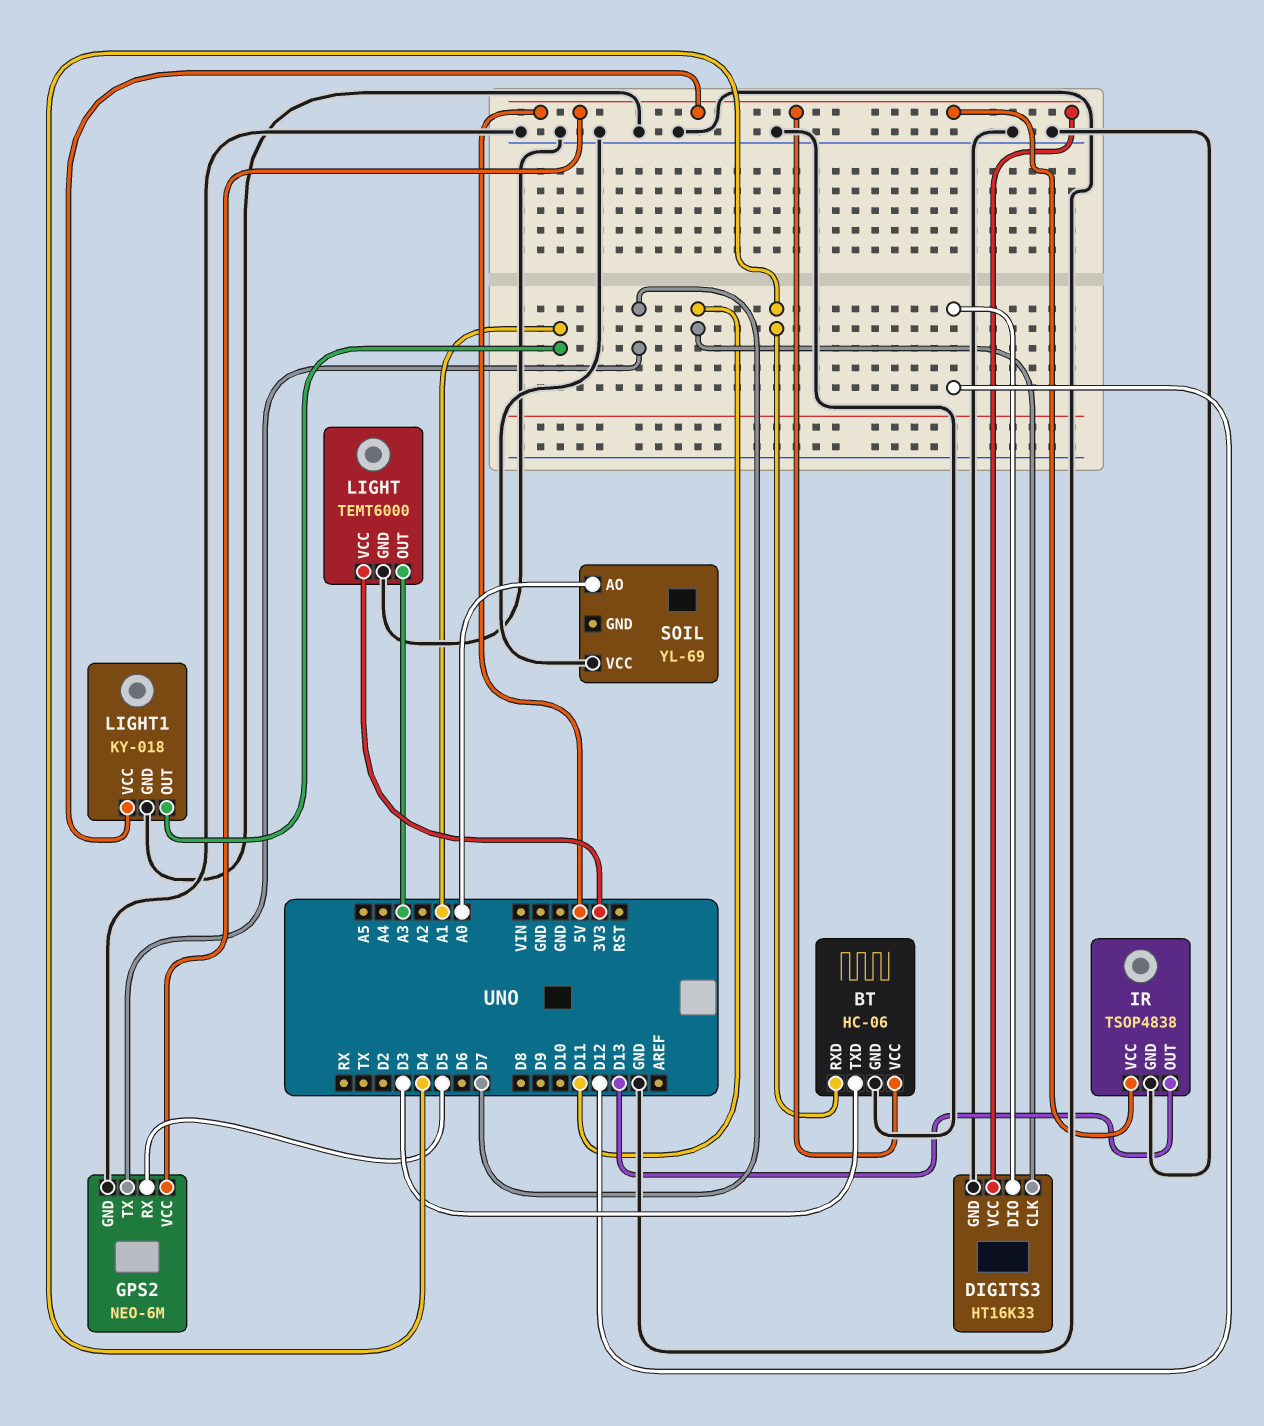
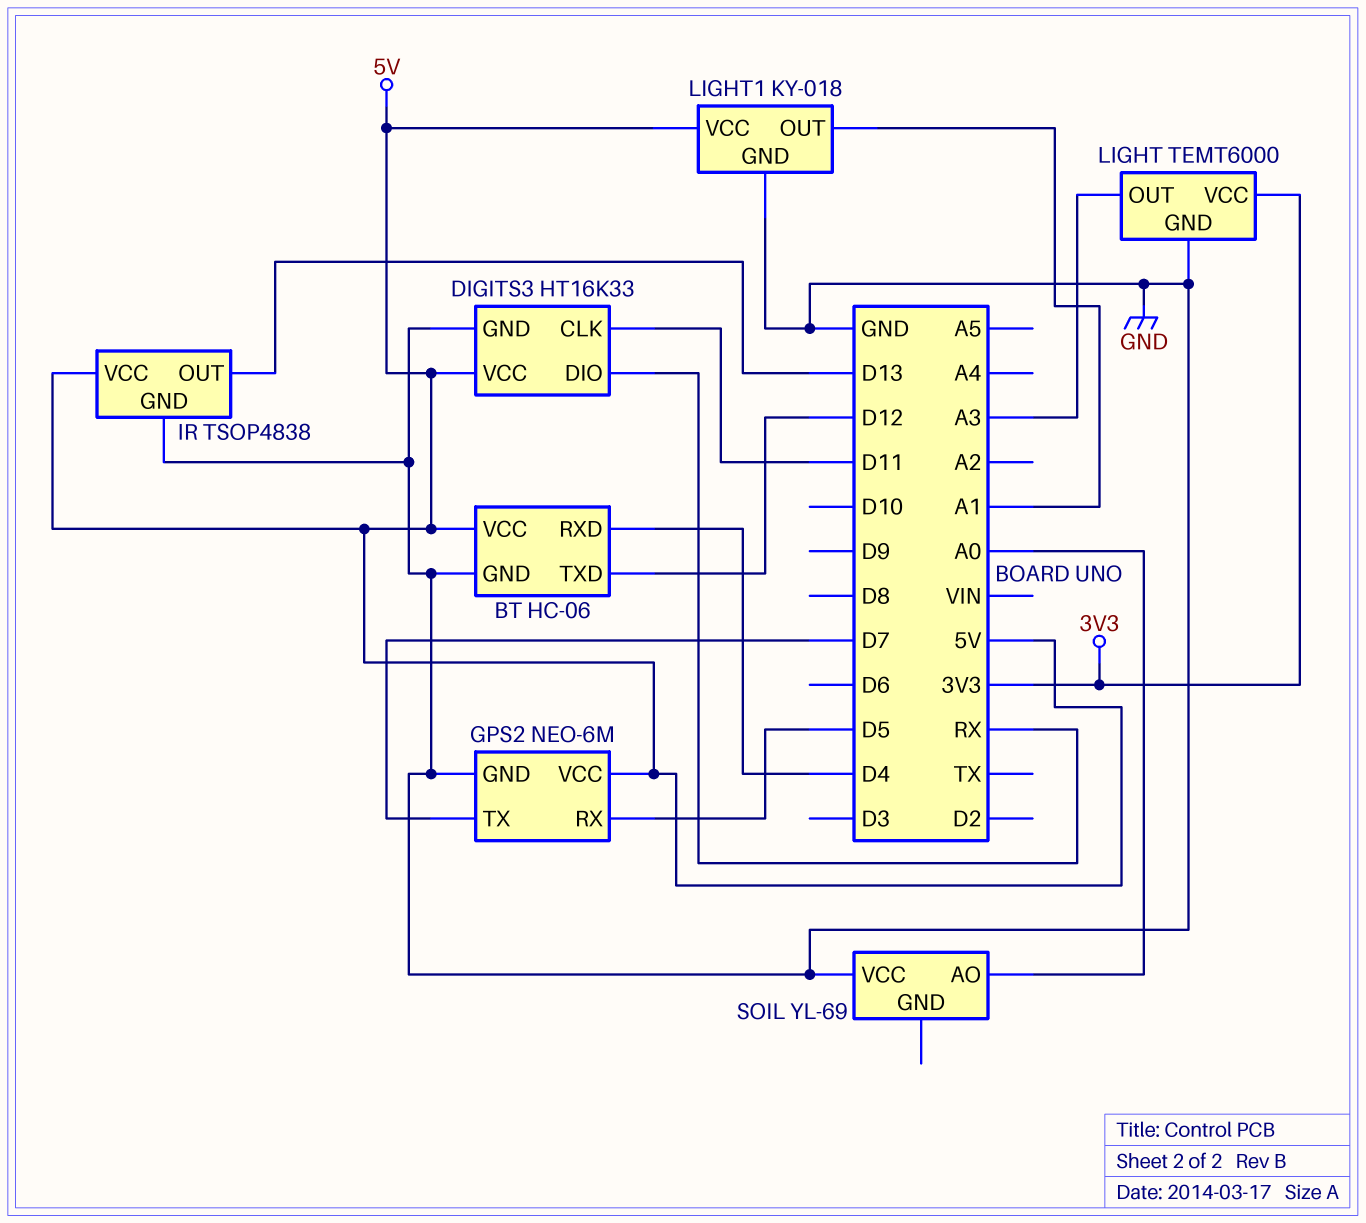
BT pin TXD: D3 -> D12
DIGITS3 pin DIO: D12 -> RX

